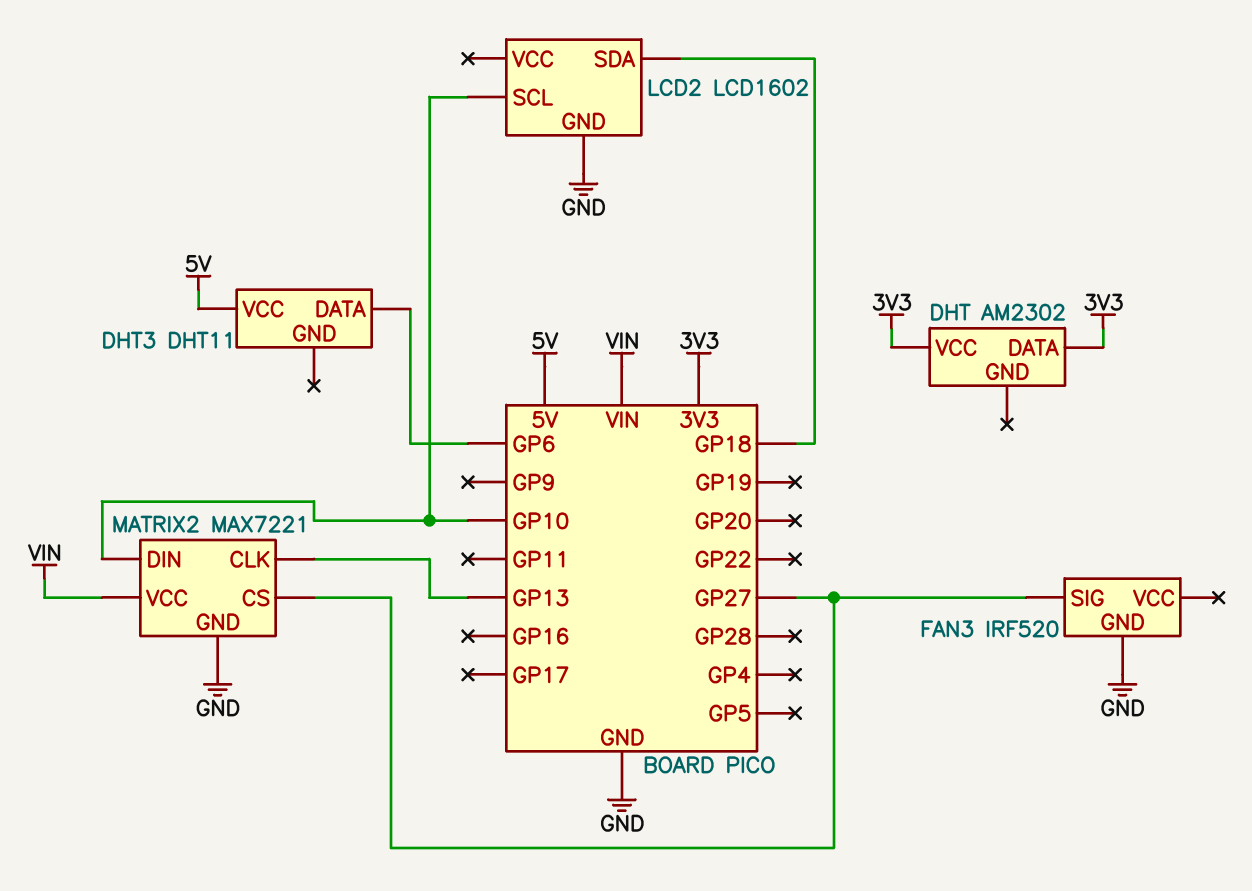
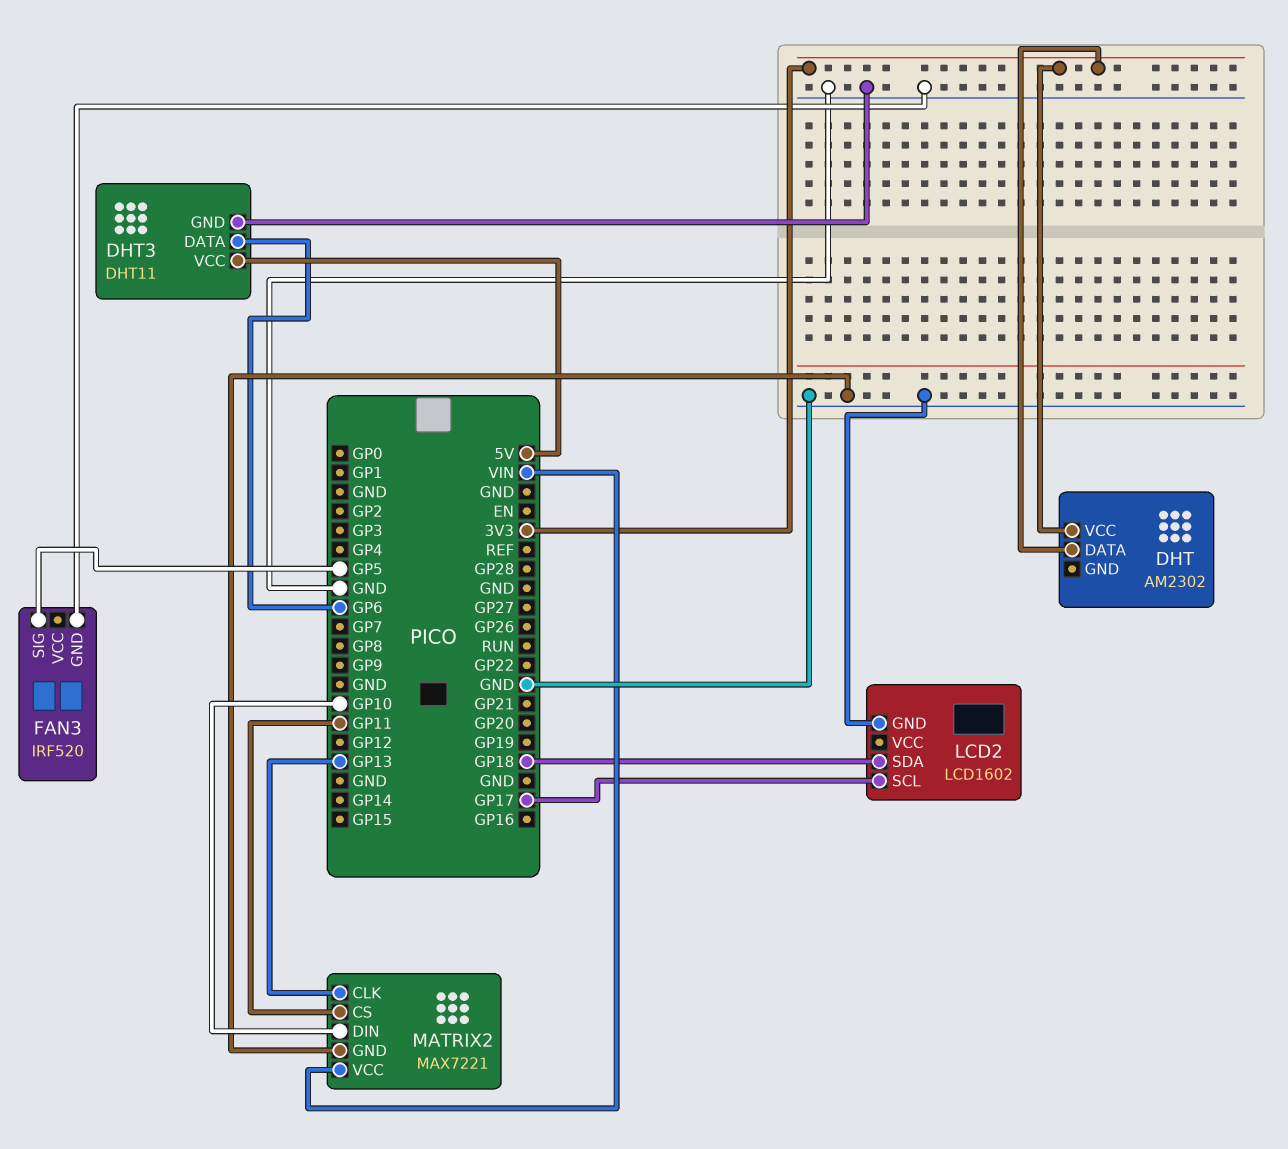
DHT3 pin GND: none -> GND
FAN3 pin SIG: GP27 -> GP5
LCD2 pin SCL: GP10 -> GP17
MATRIX2 pin CS: GP27 -> GP11

